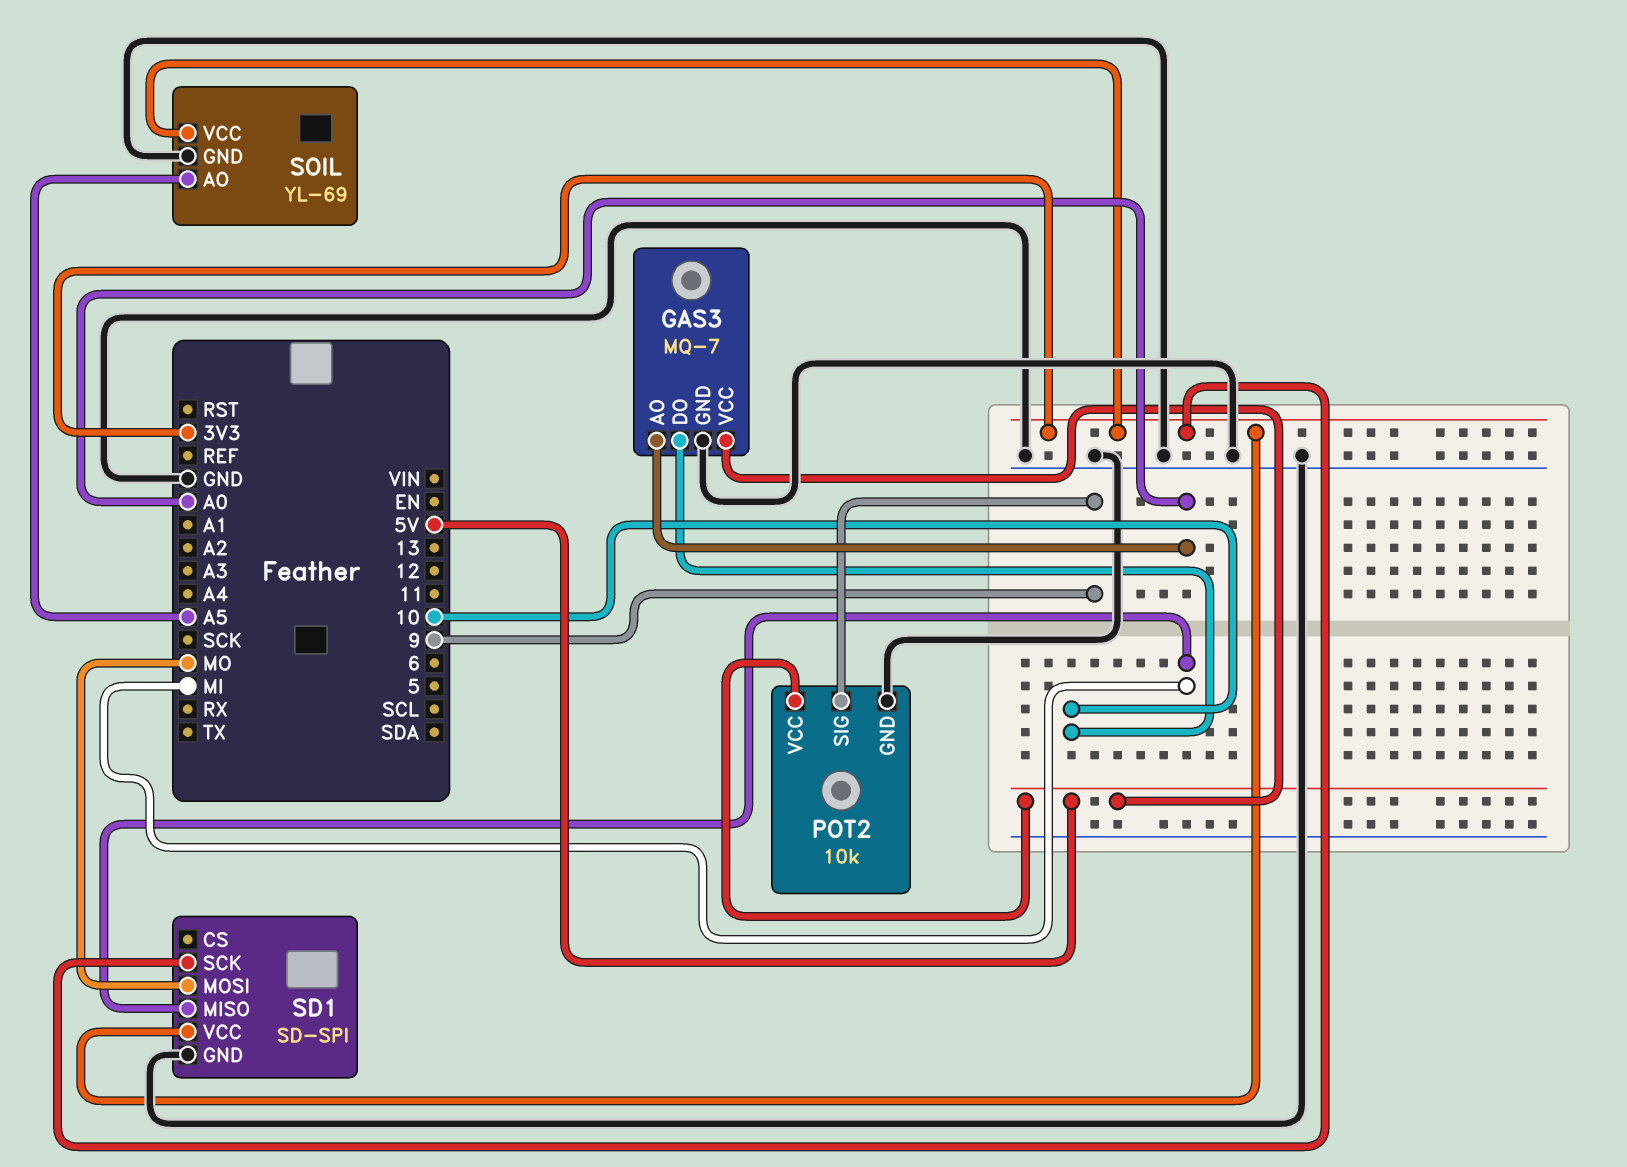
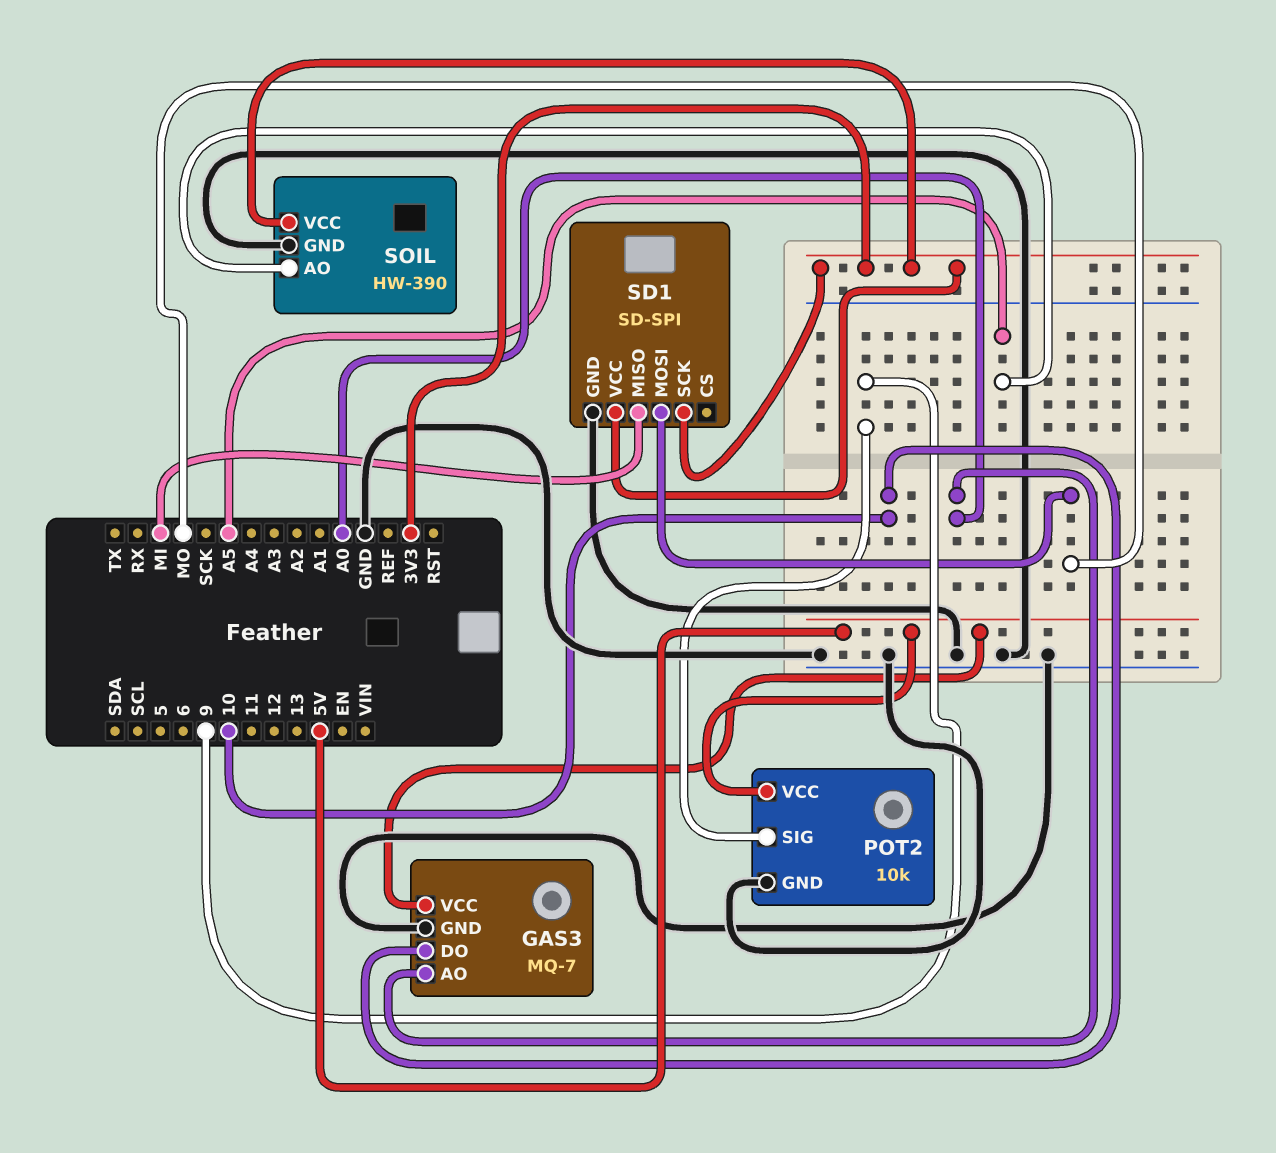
SOIL: YL-69 -> HW-390

